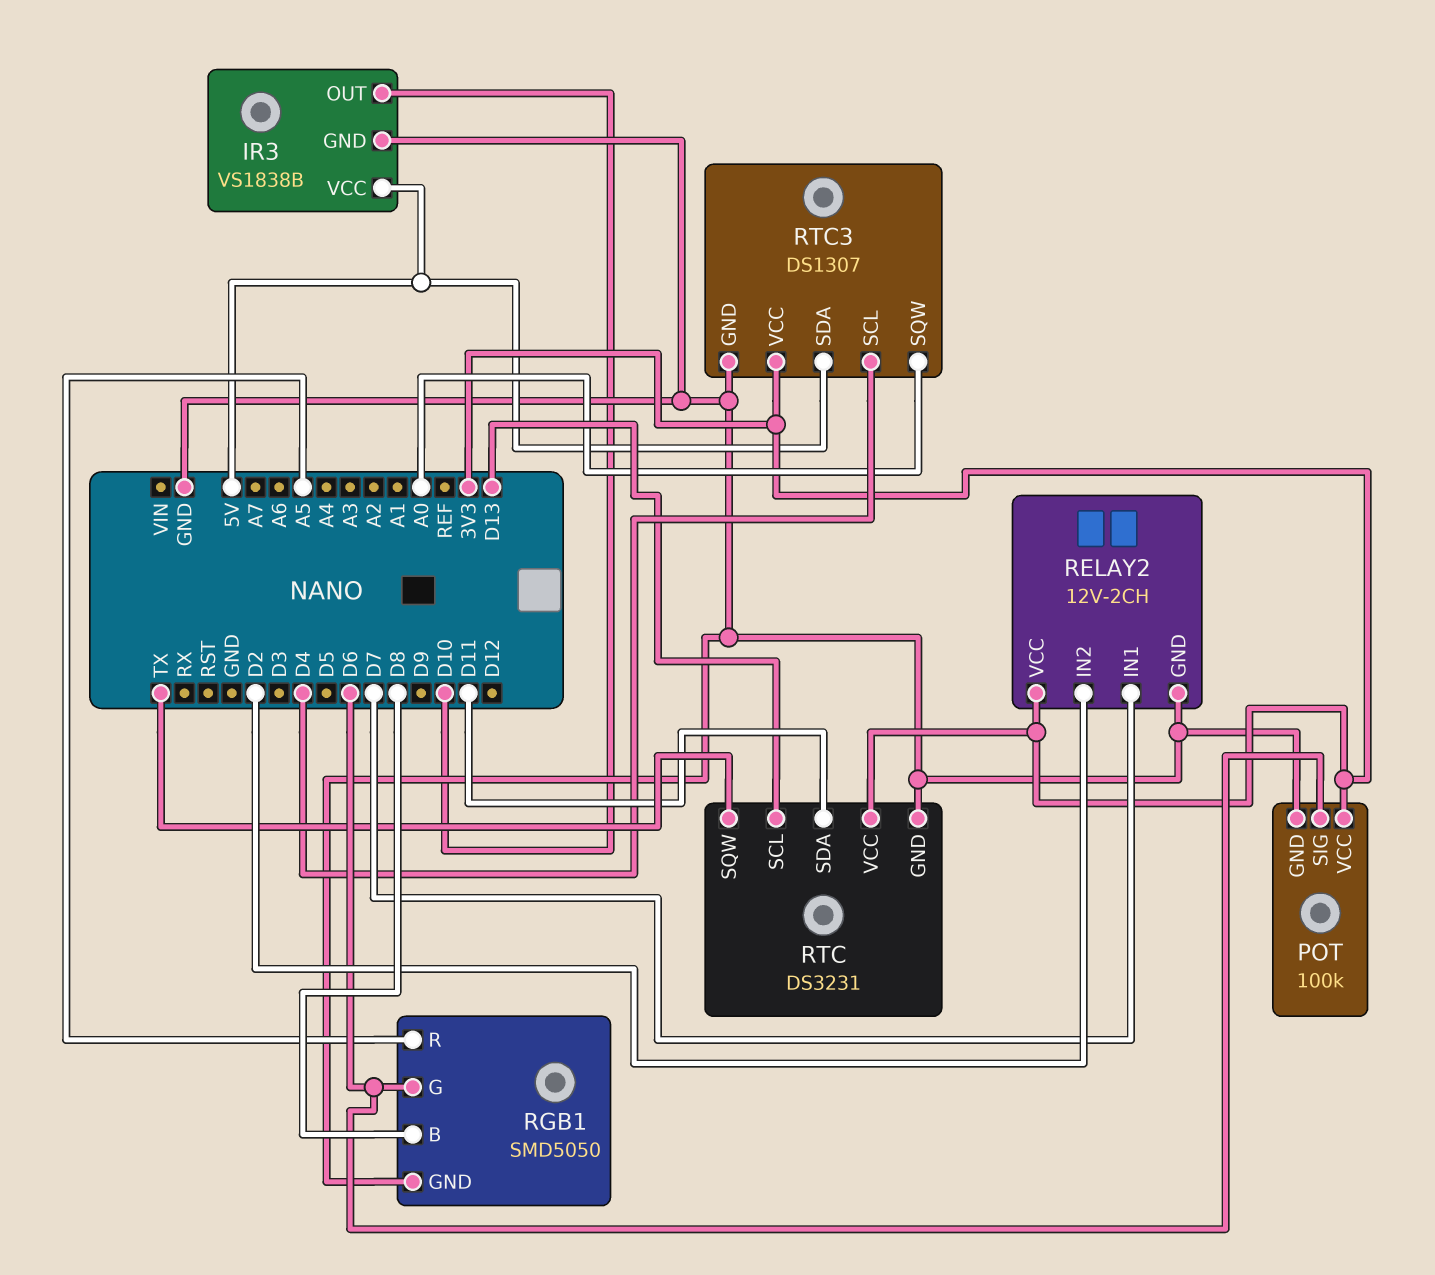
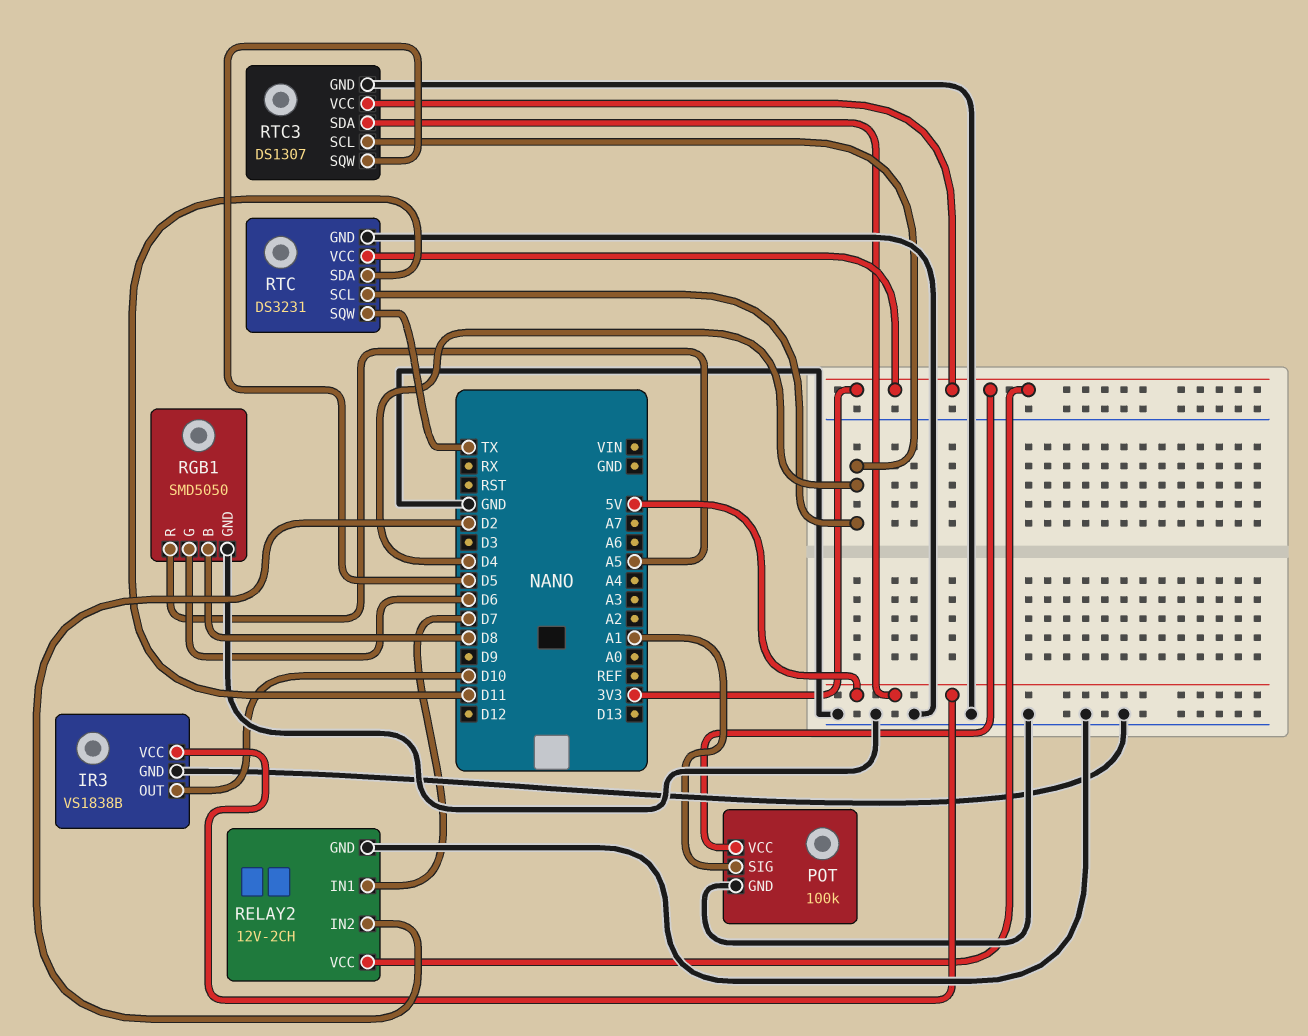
POT pin SIG: D6 -> A1
RTC pin SCL: D13 -> D4
RTC3 pin SQW: A0 -> D5

